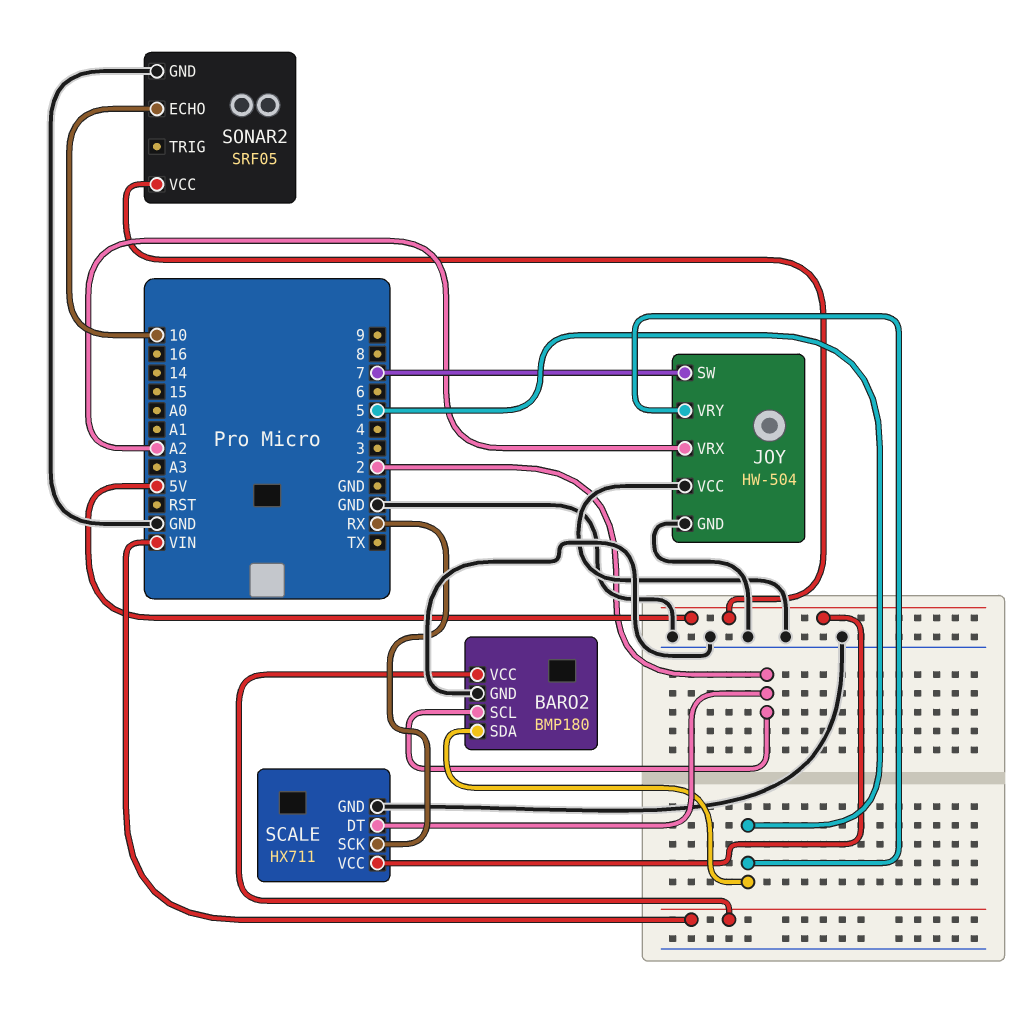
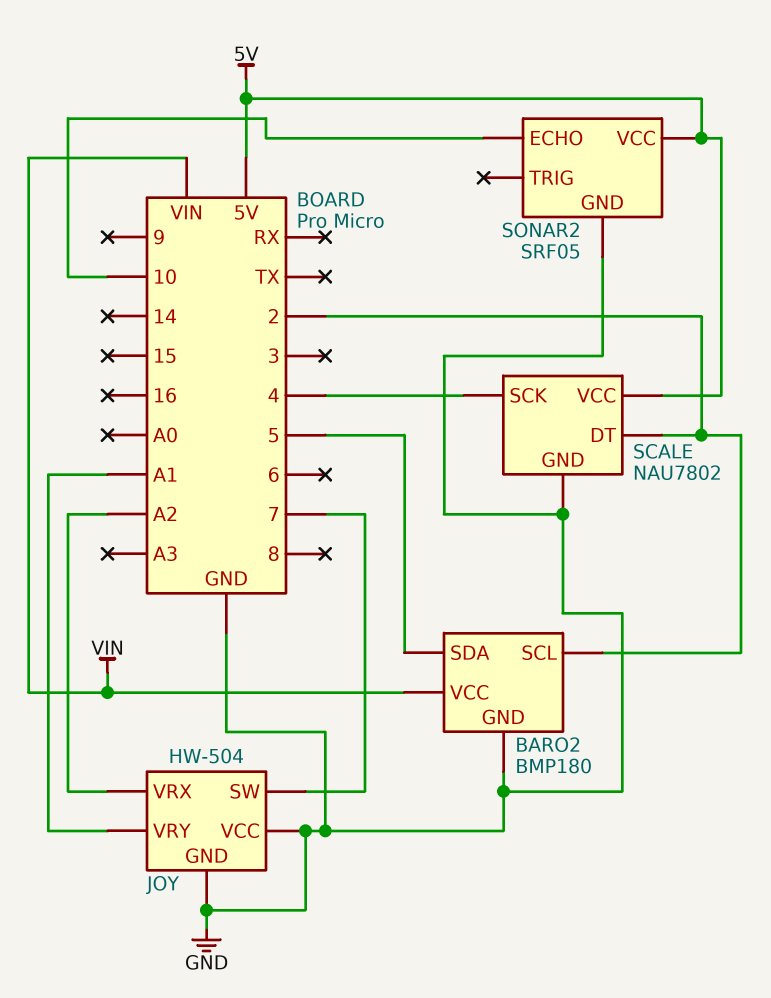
JOY pin VRY: 5 -> A1
SCALE: HX711 -> NAU7802
SCALE pin SCK: RX -> 4

